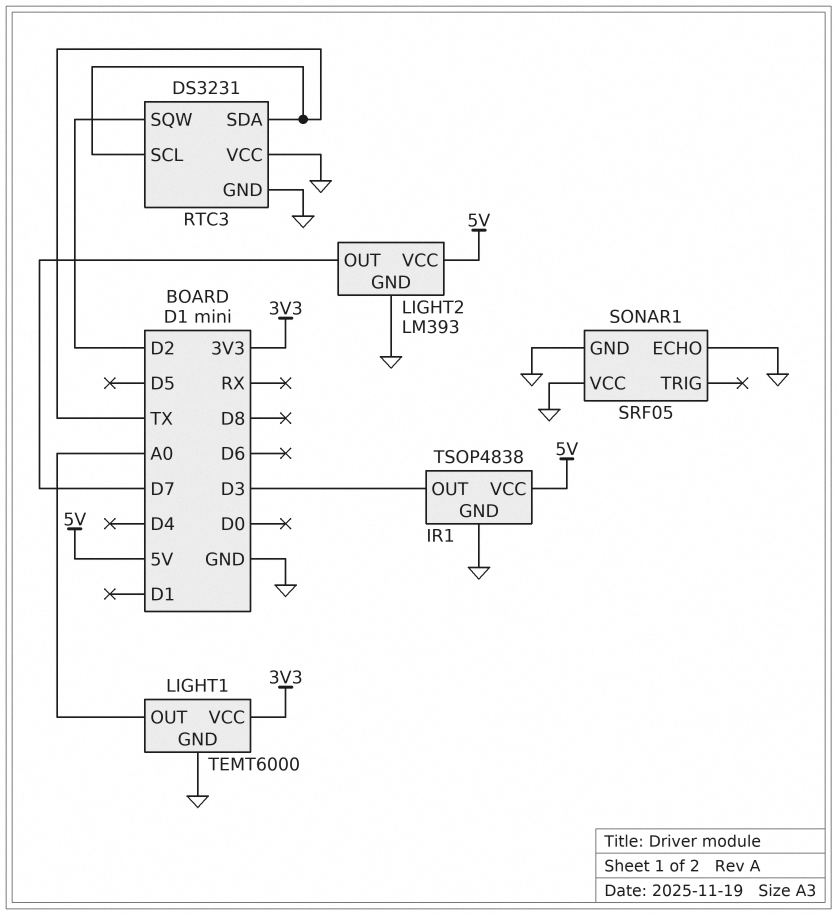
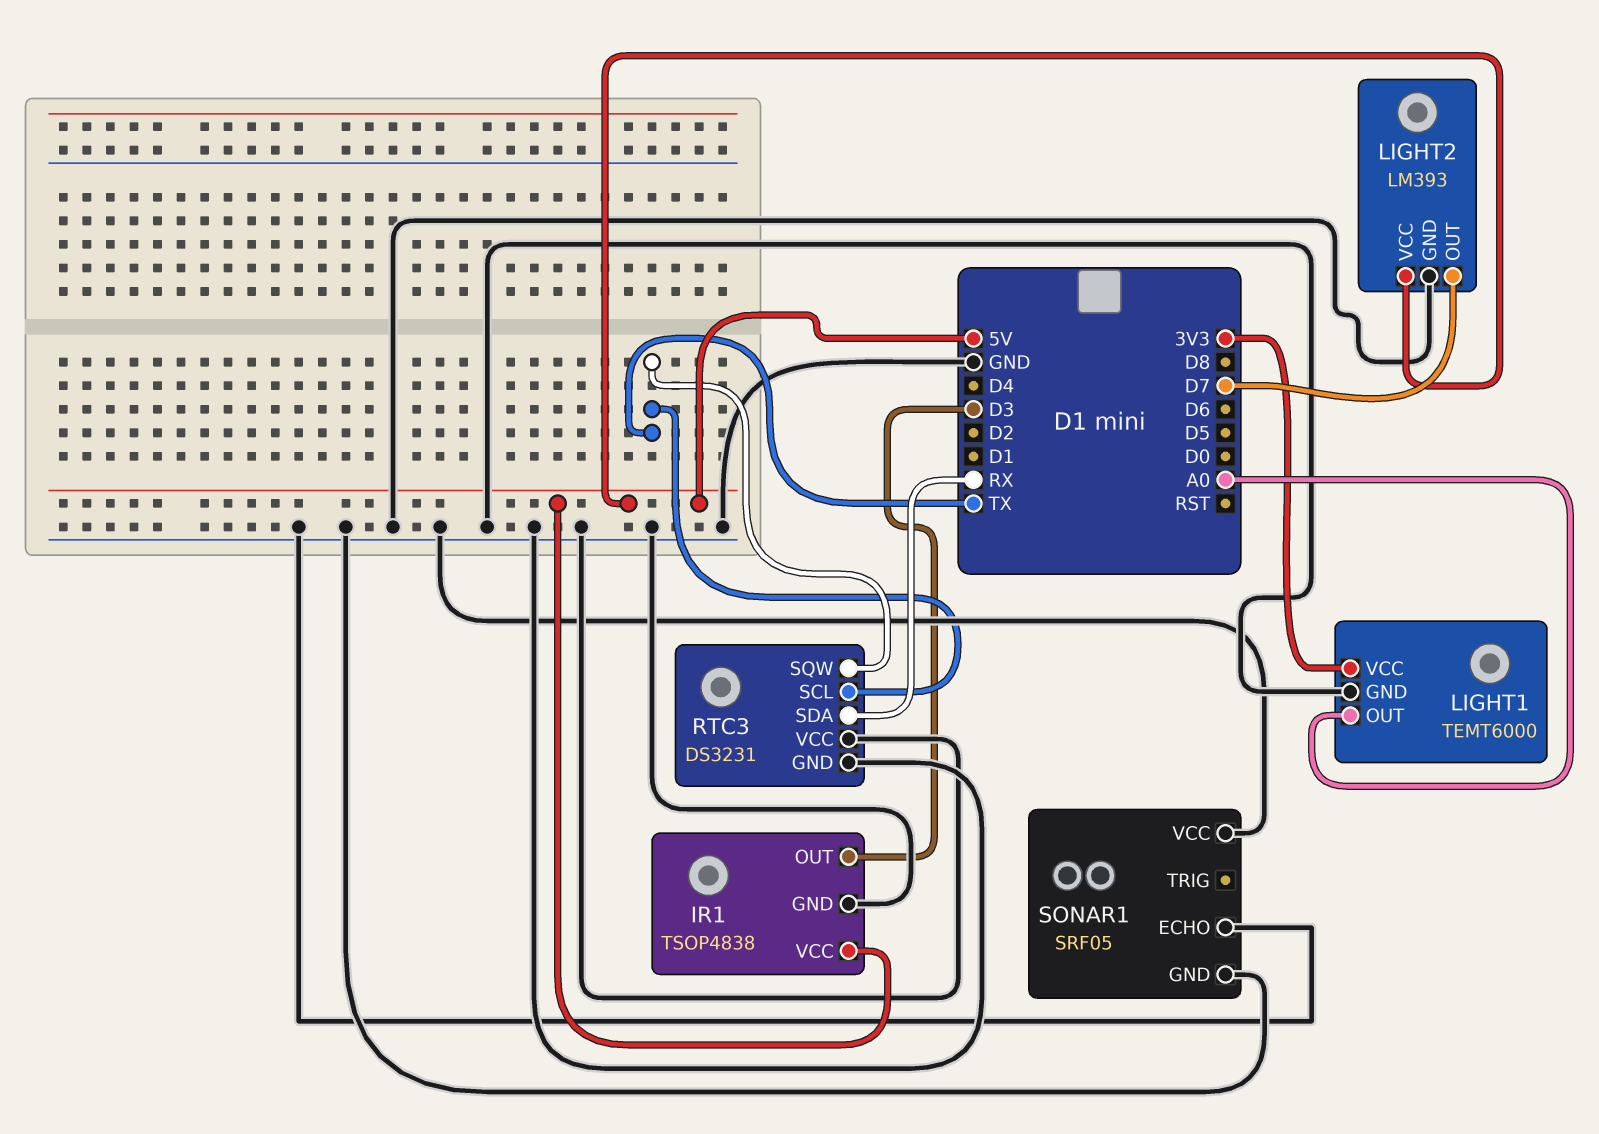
RTC3 pin SDA: TX -> RX
RTC3 pin SQW: D2 -> TX

